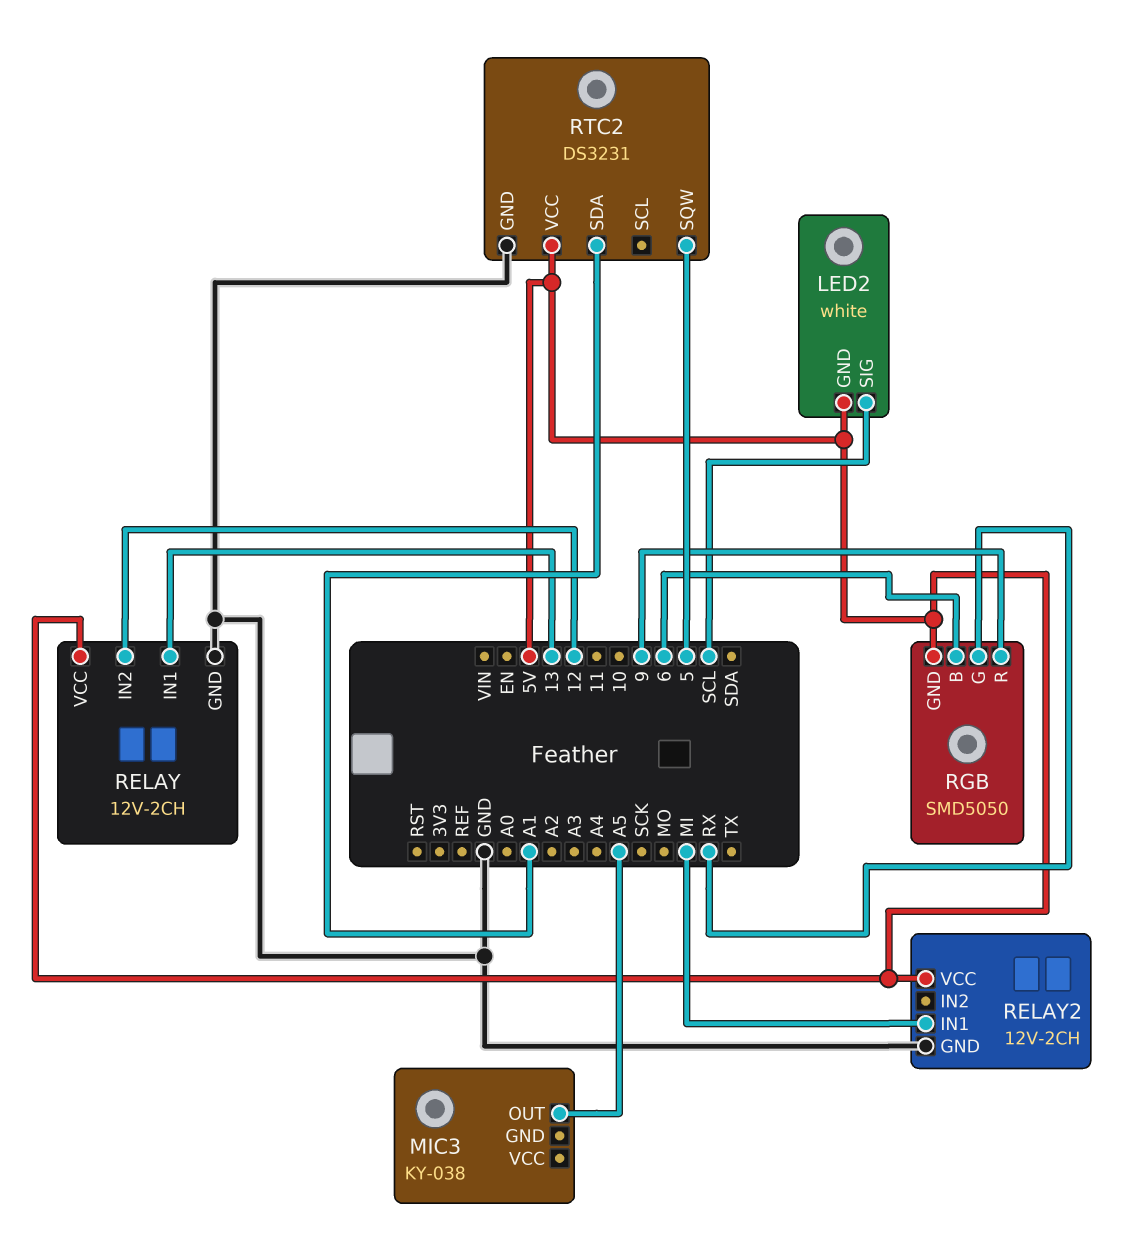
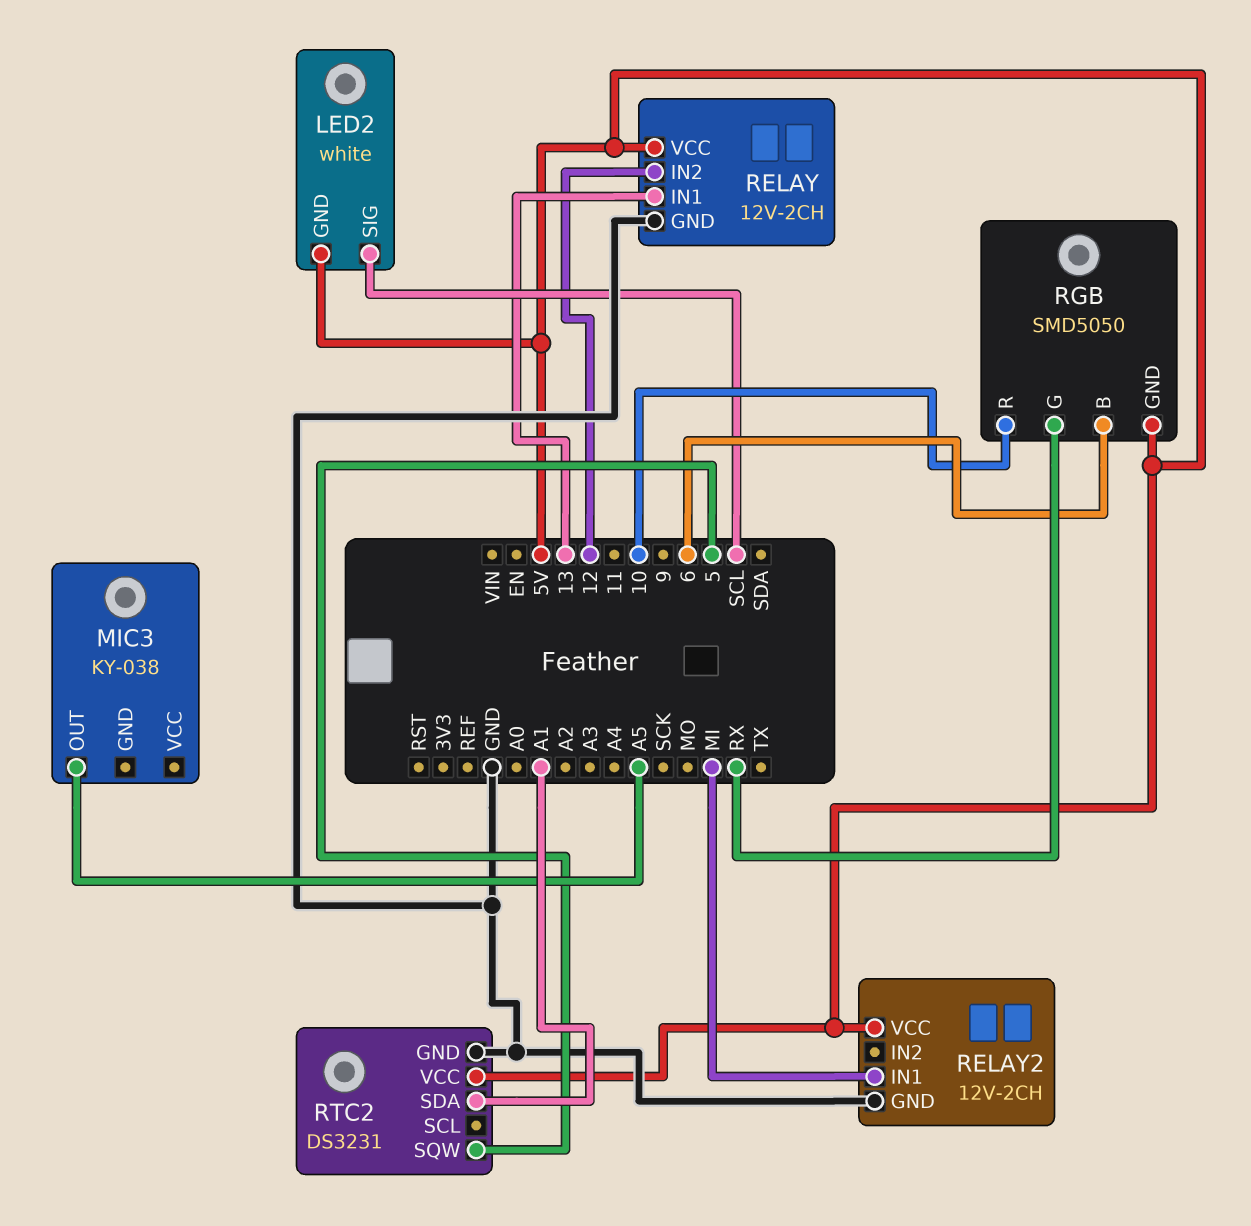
RGB pin R: 9 -> 10

